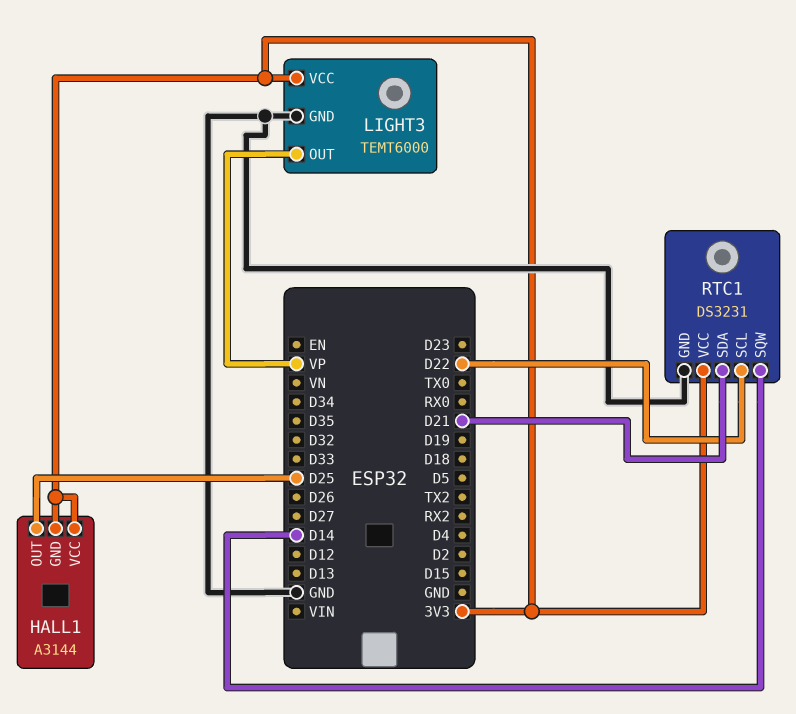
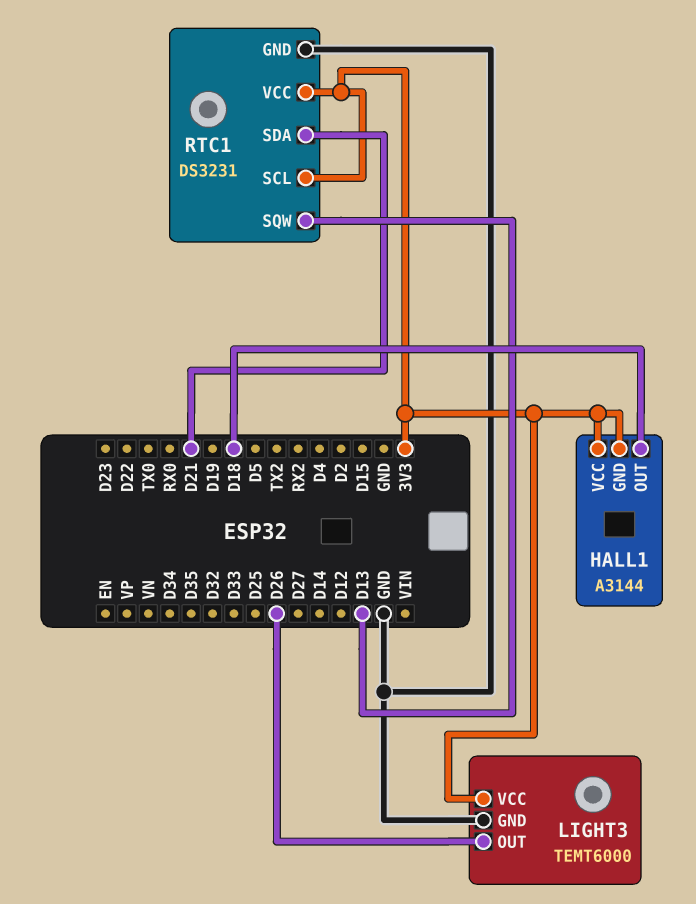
HALL1 pin OUT: D25 -> D18
LIGHT3 pin OUT: VP -> D26
RTC1 pin SCL: D22 -> 3V3
RTC1 pin SQW: D14 -> D13

